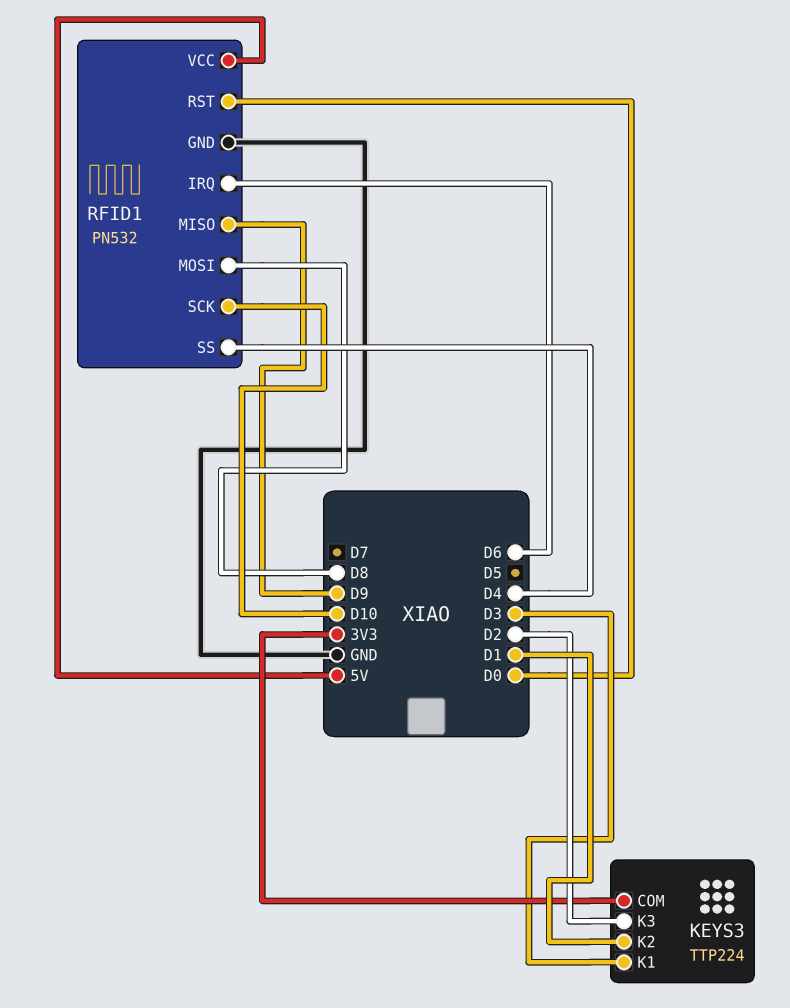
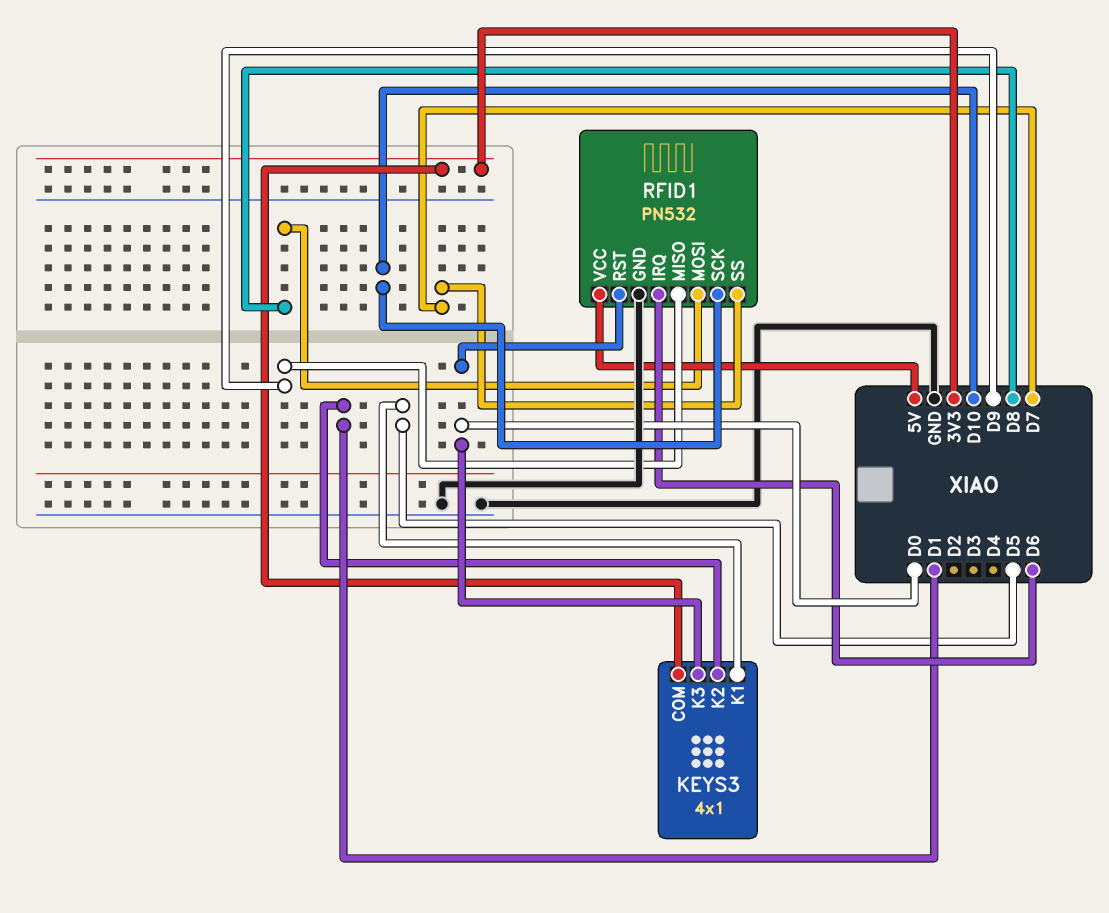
KEYS3: TTP224 -> 4x1
KEYS3 pin K1: D3 -> D5
KEYS3 pin K3: D2 -> D0
RFID1 pin SS: D4 -> D7

